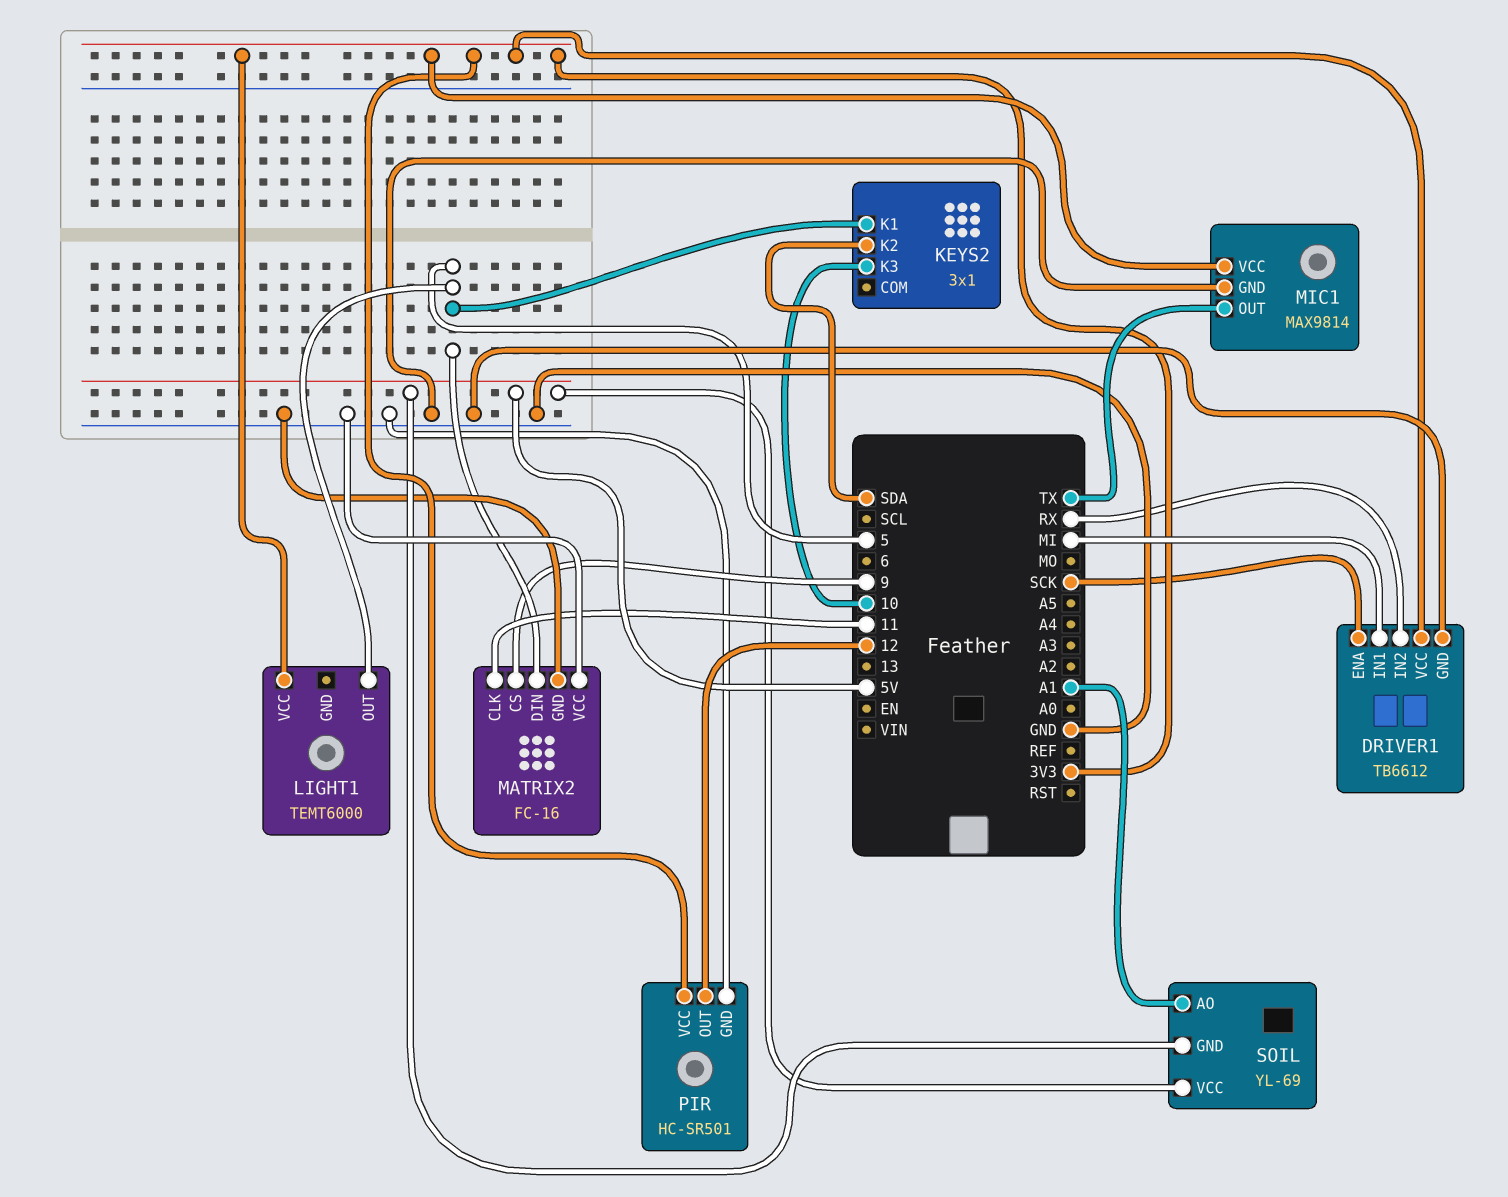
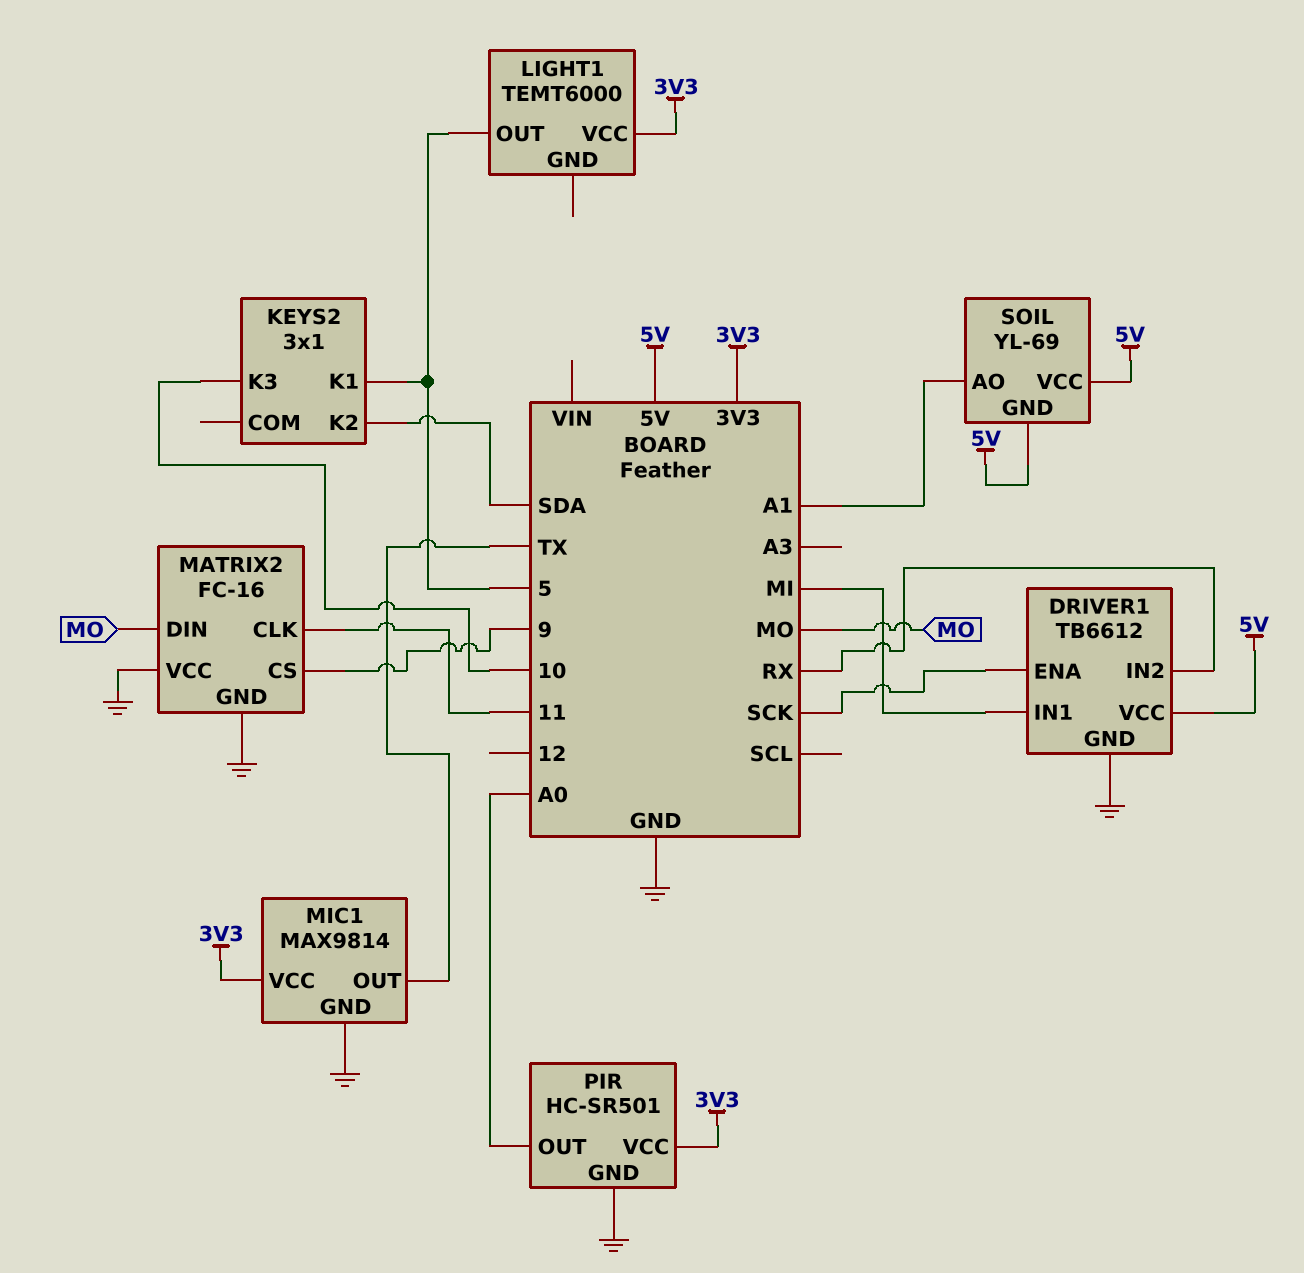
DRIVER1 pin VCC: 3V3 -> 5V
MATRIX2 pin DIN: 5 -> MO
PIR pin OUT: 12 -> A0

